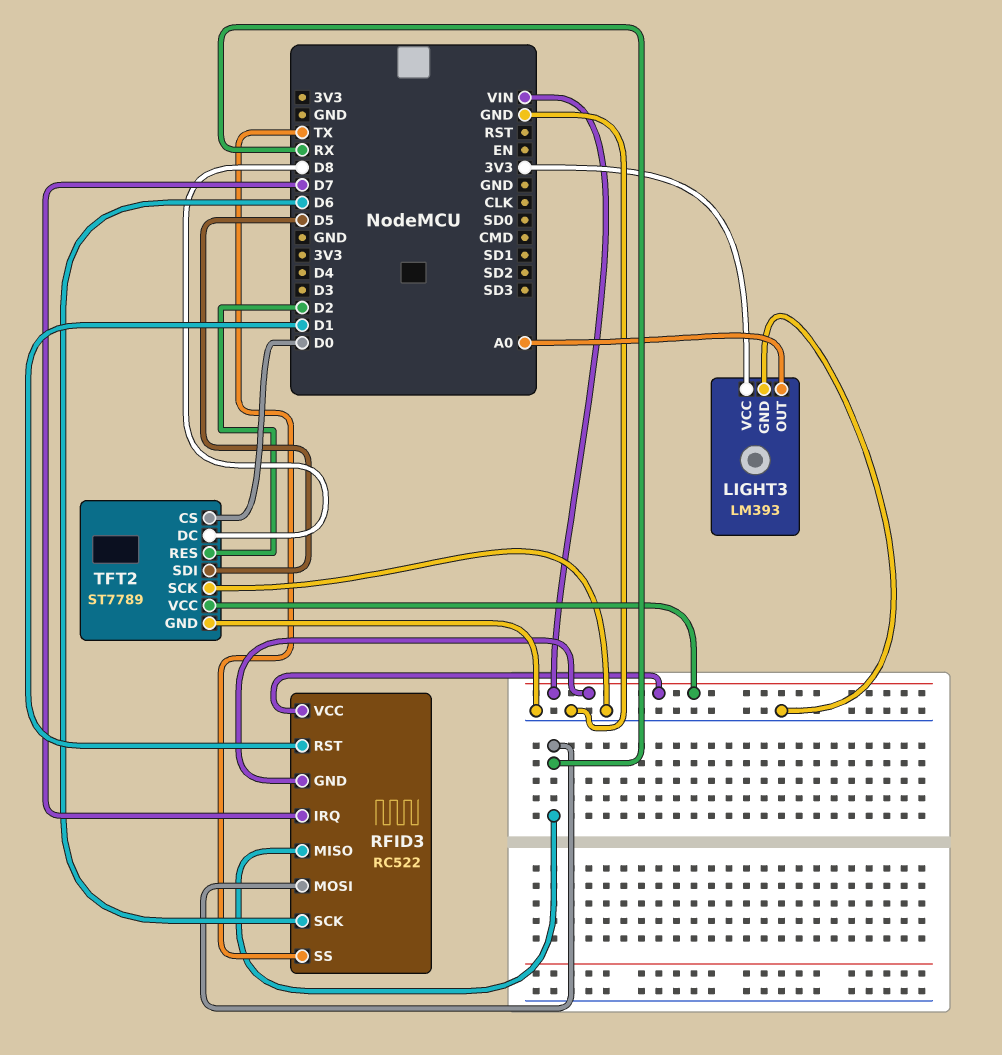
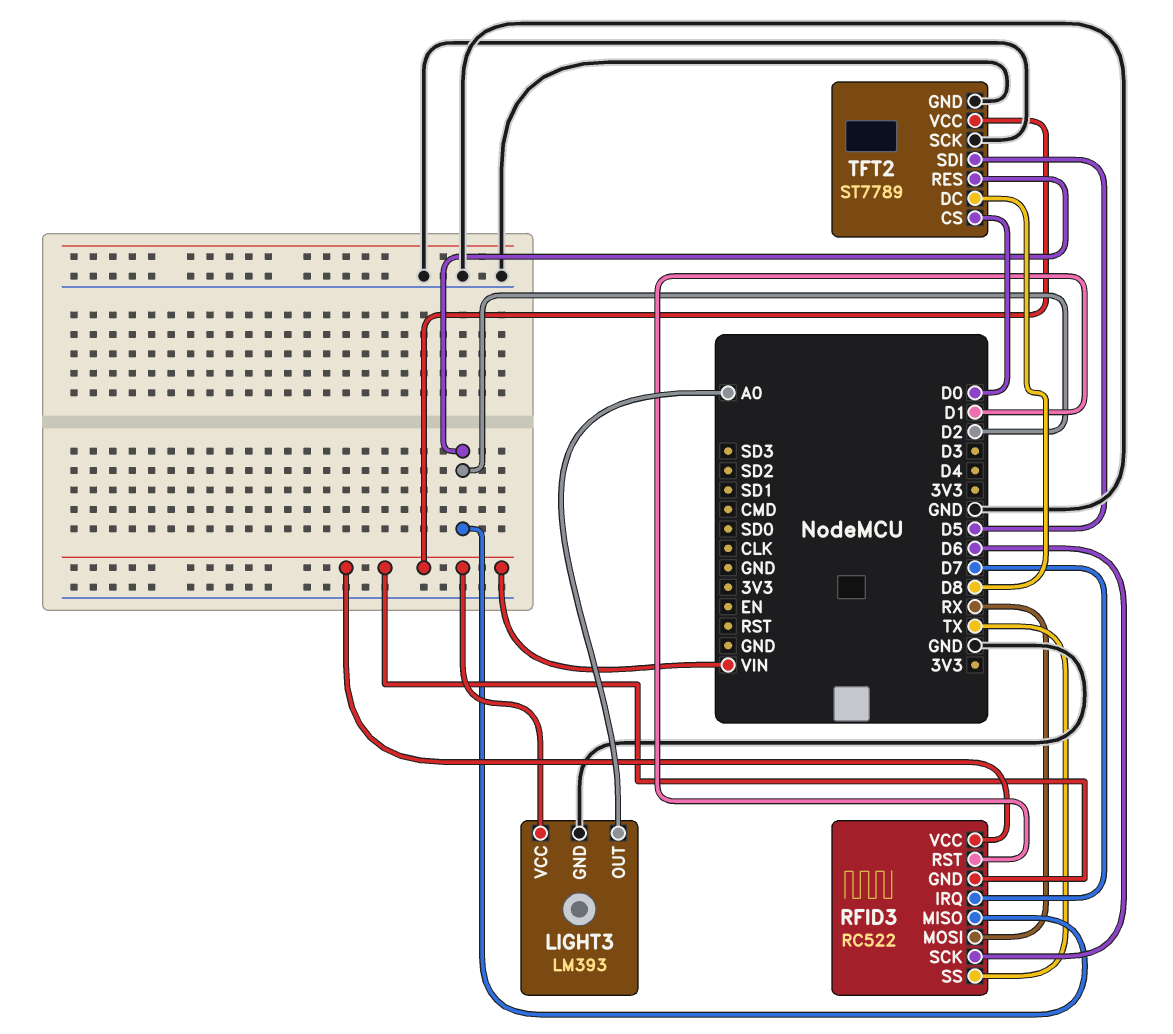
LIGHT3 pin VCC: 3V3 -> VIN
RFID3 pin MISO: RX -> D2

